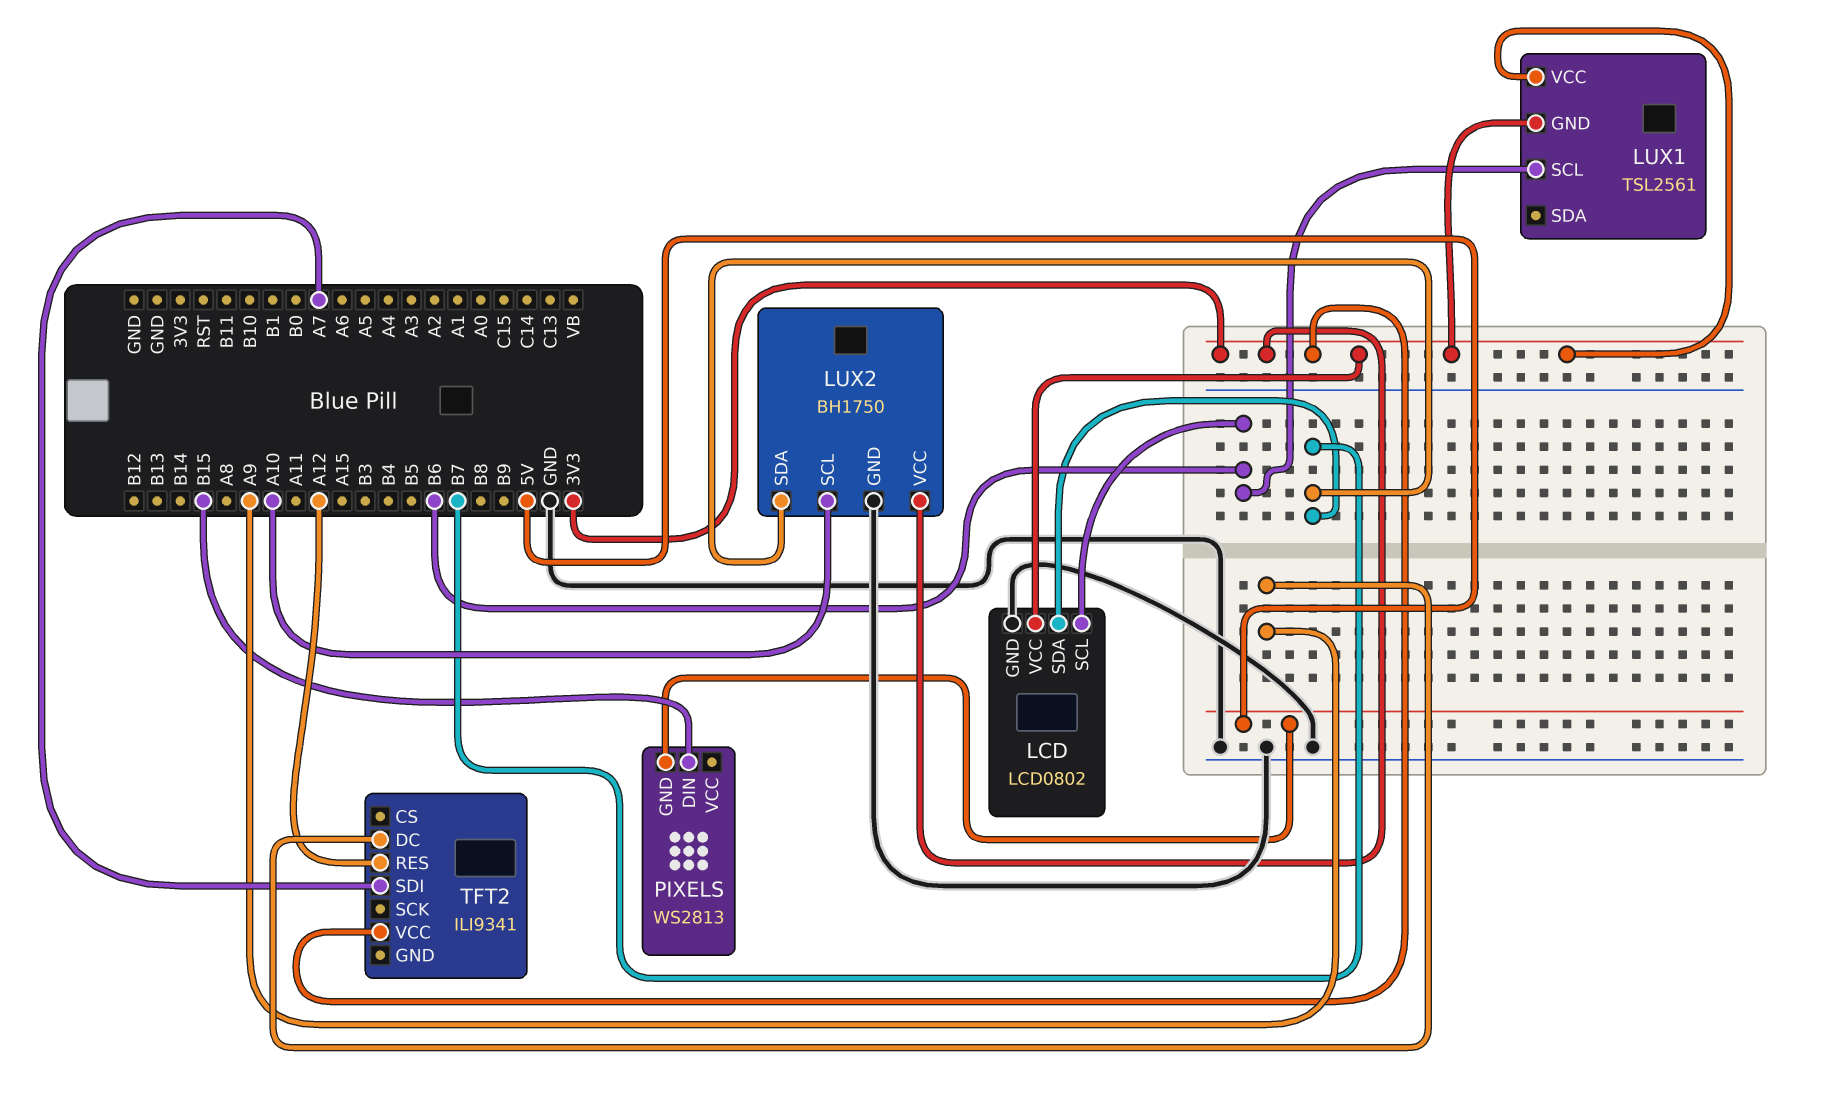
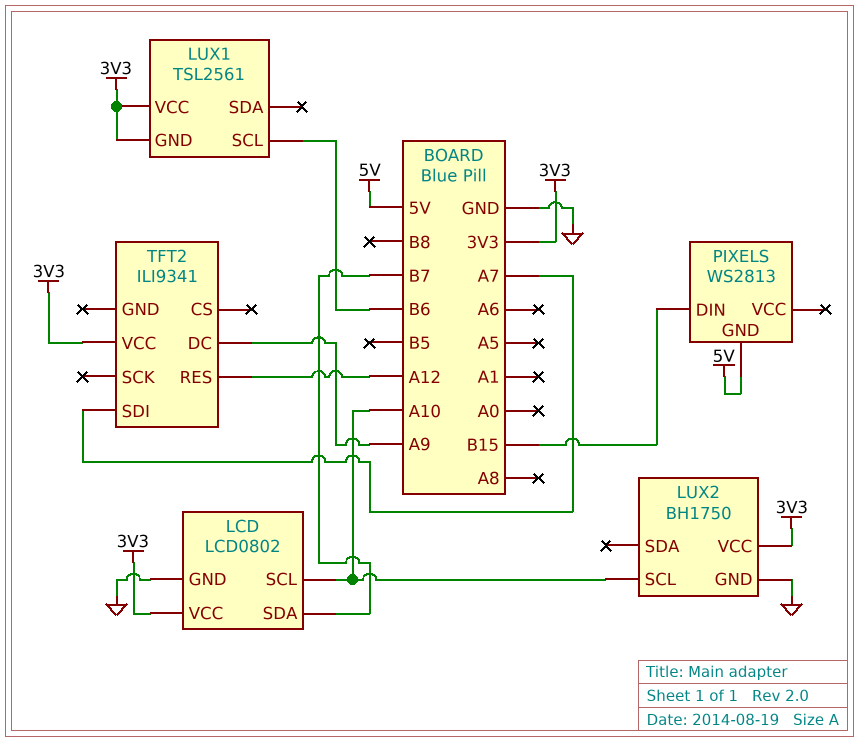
LCD pin SCL: B6 -> A10
LUX2 pin SDA: B7 -> none

